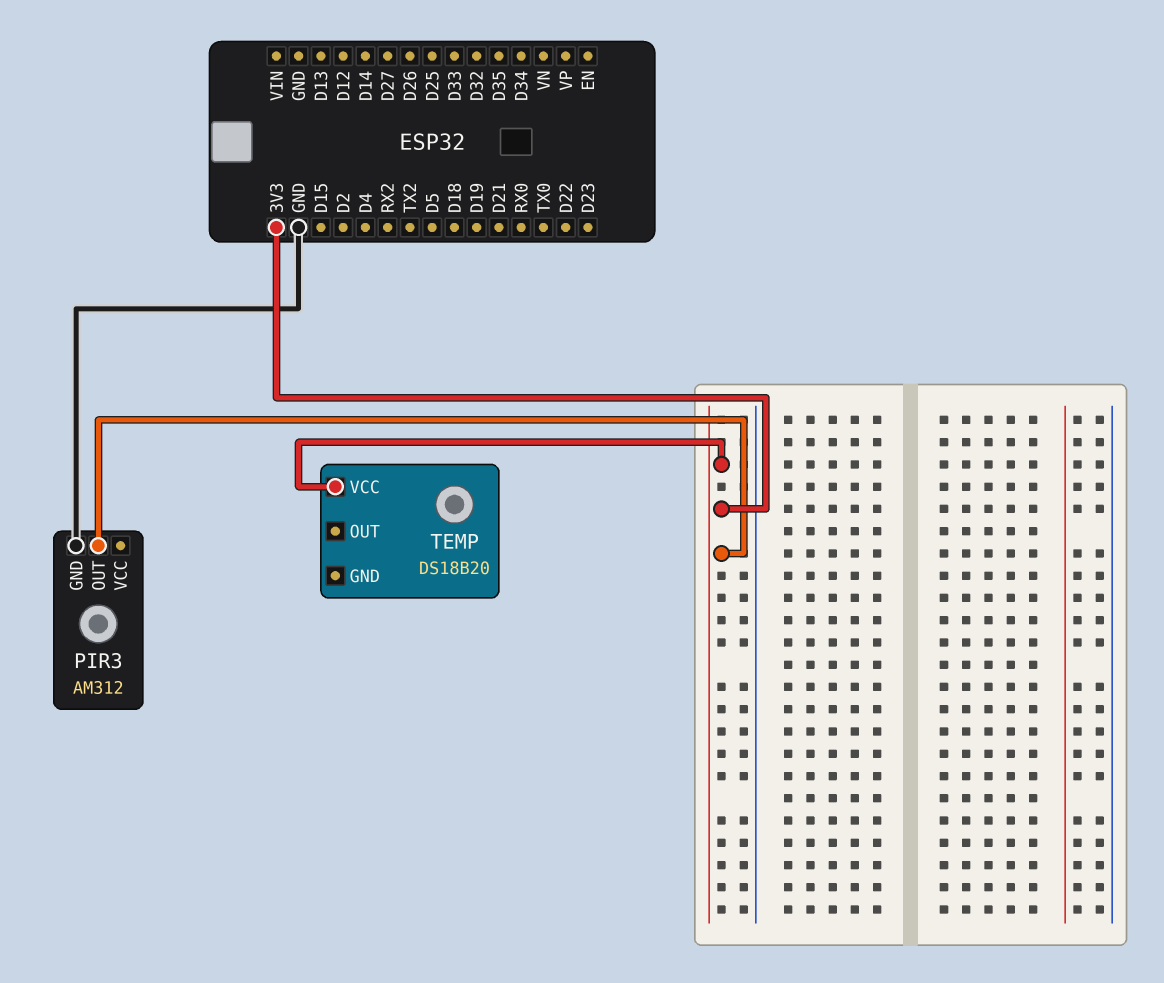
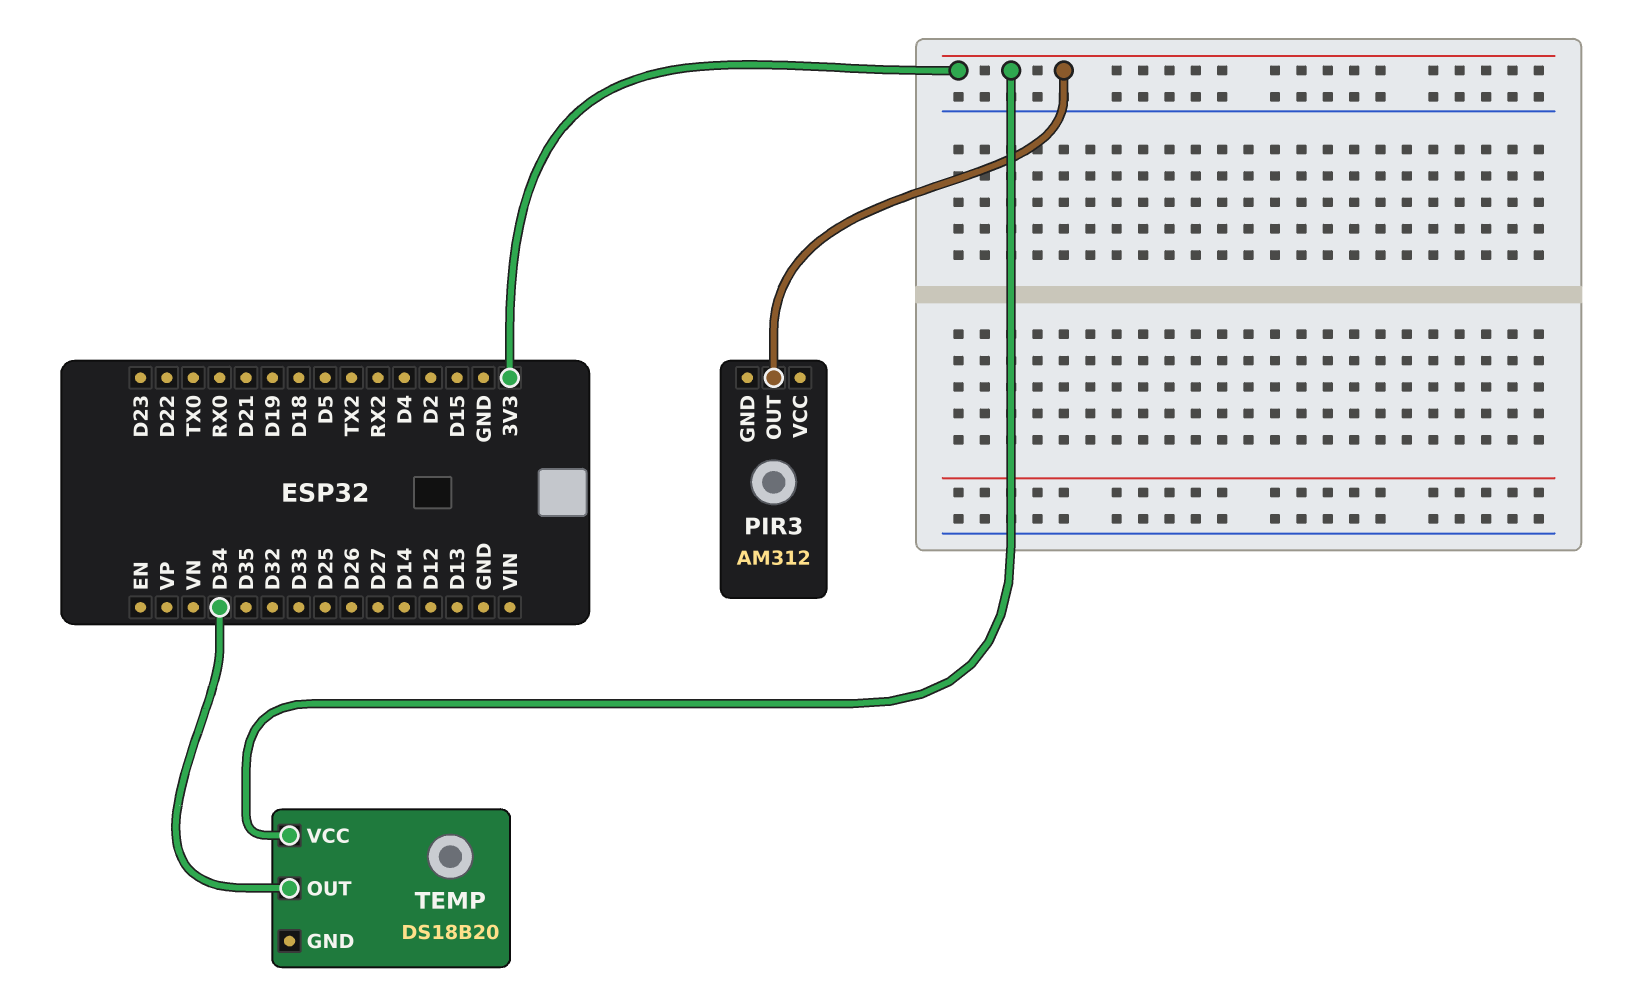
PIR3 pin GND: GND -> none
TEMP pin OUT: none -> D34

